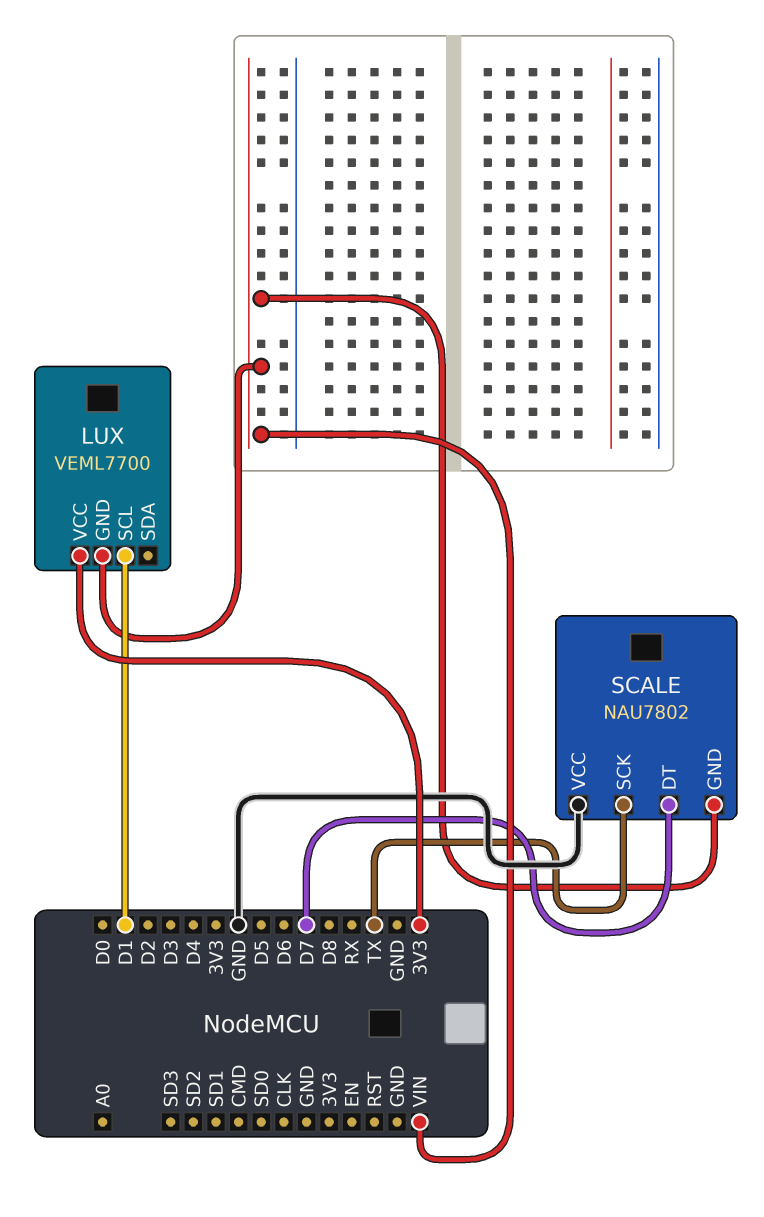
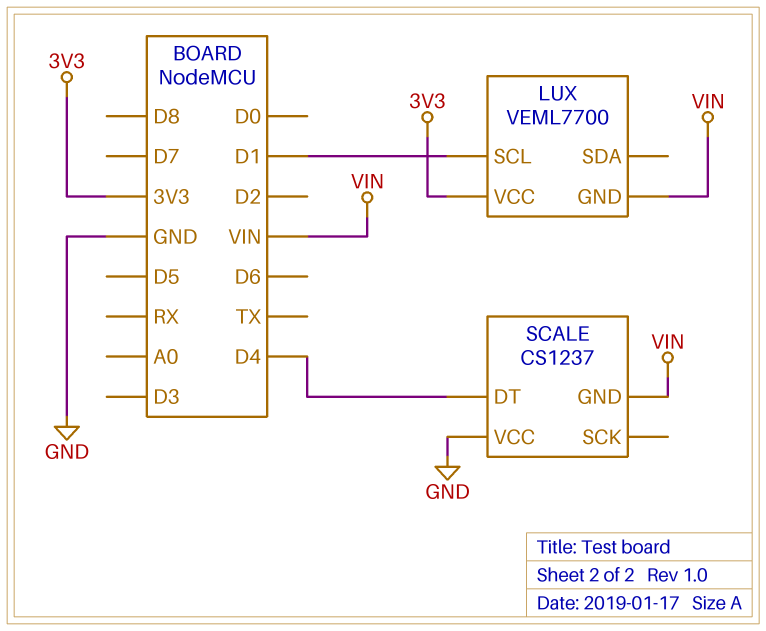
SCALE: NAU7802 -> CS1237
SCALE pin DT: D7 -> D4
SCALE pin SCK: TX -> none

